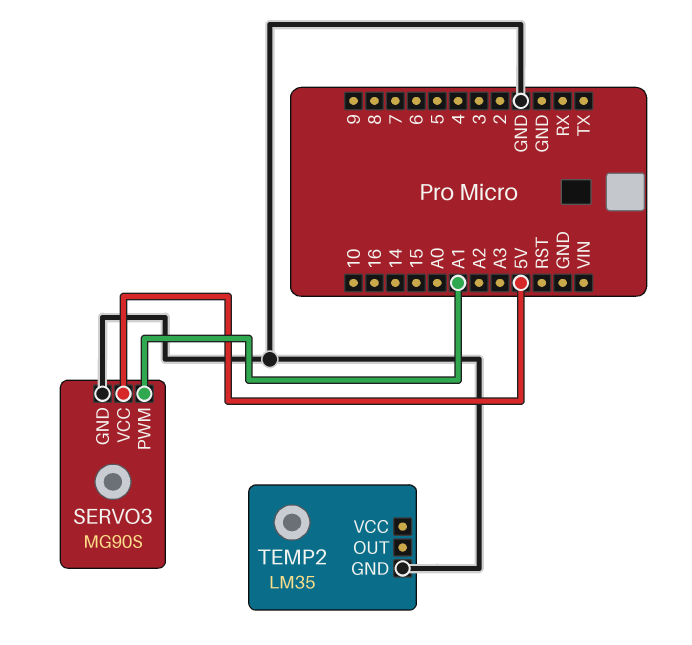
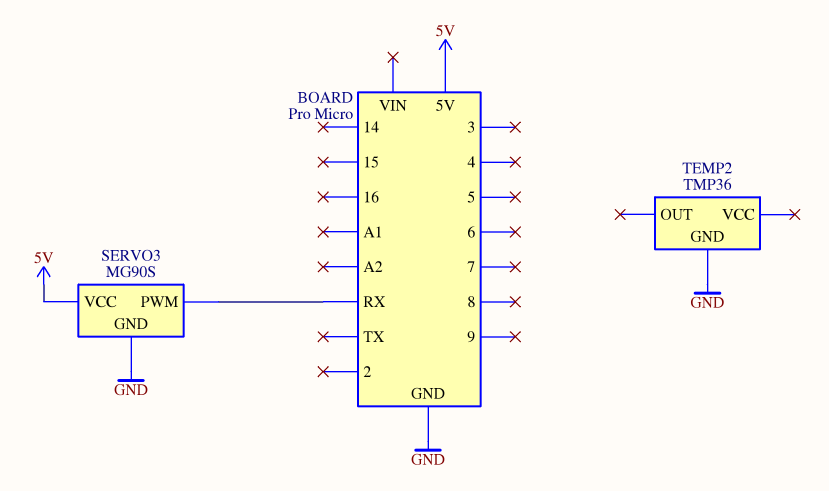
SERVO3 pin PWM: A1 -> RX
TEMP2: LM35 -> TMP36

